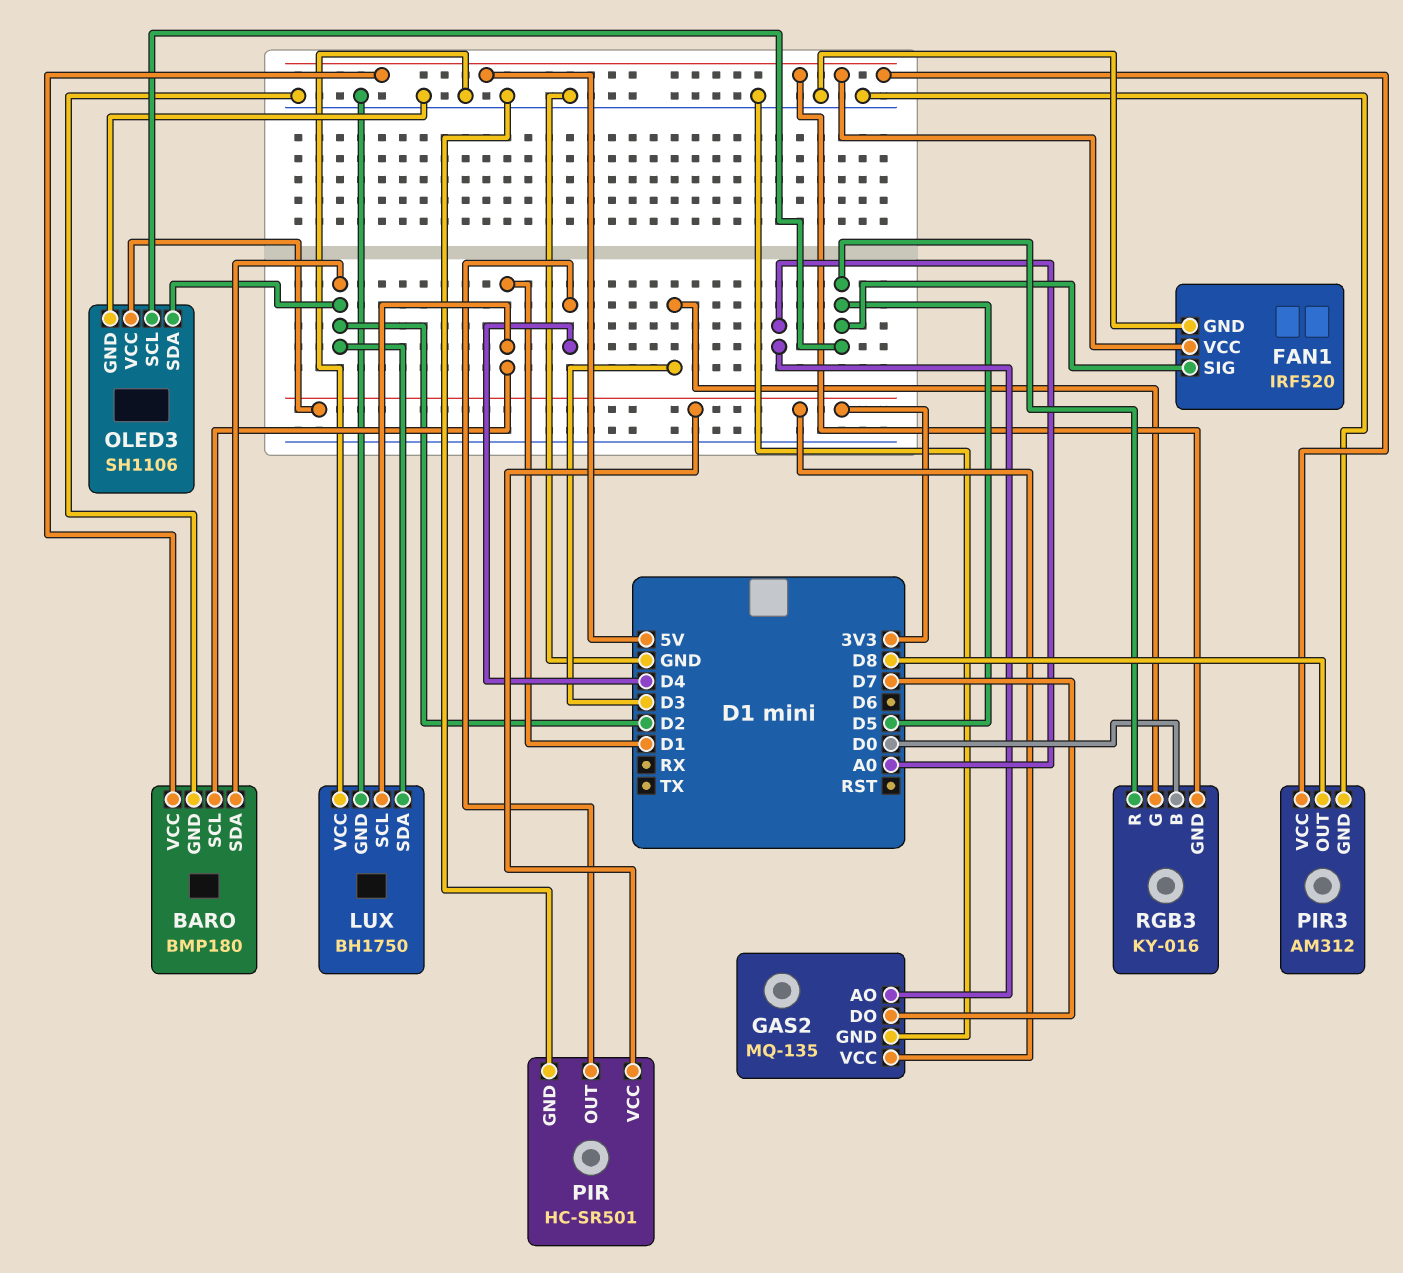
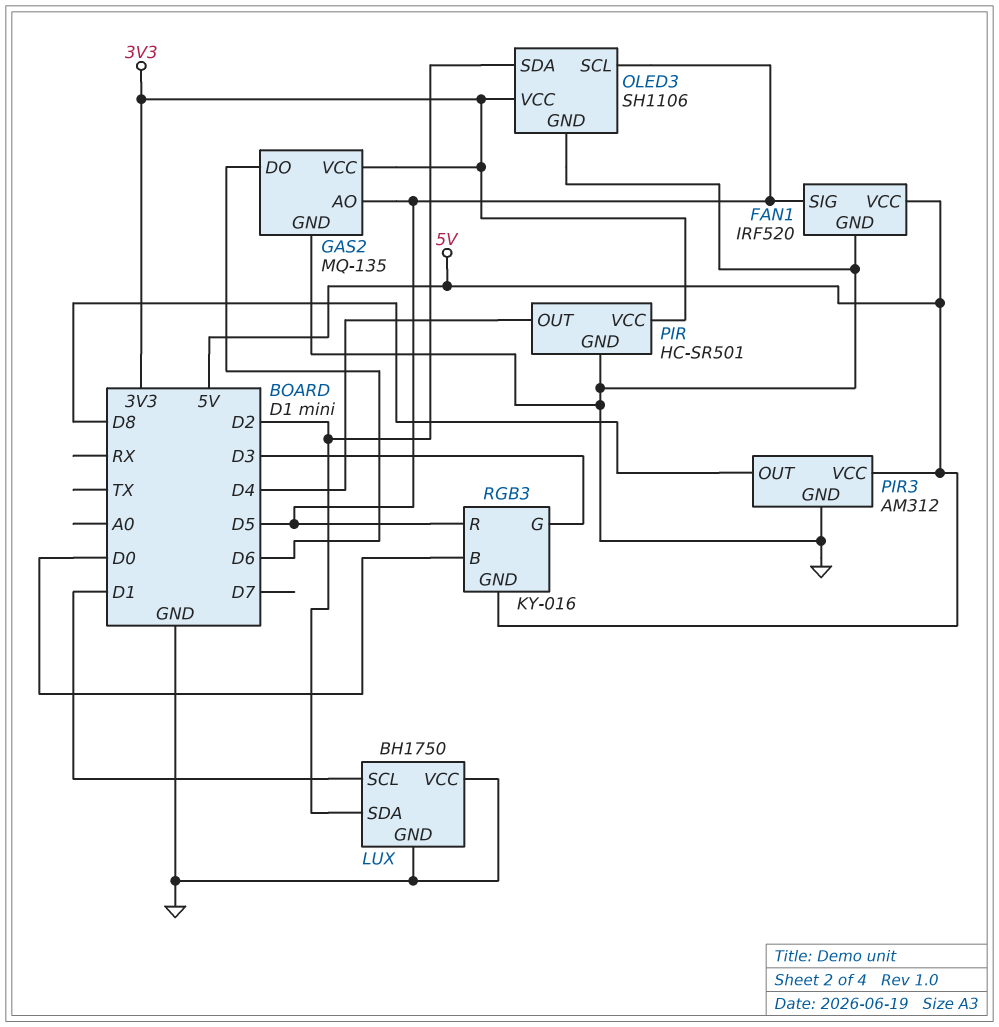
BARO: BMP180 -> none
BARO pin GND: GND -> none
BARO pin SCL: D1 -> none
BARO pin SDA: D2 -> none
BARO pin VCC: 5V -> none
GAS2 pin AO: A0 -> D5
GAS2 pin DO: D7 -> D6

